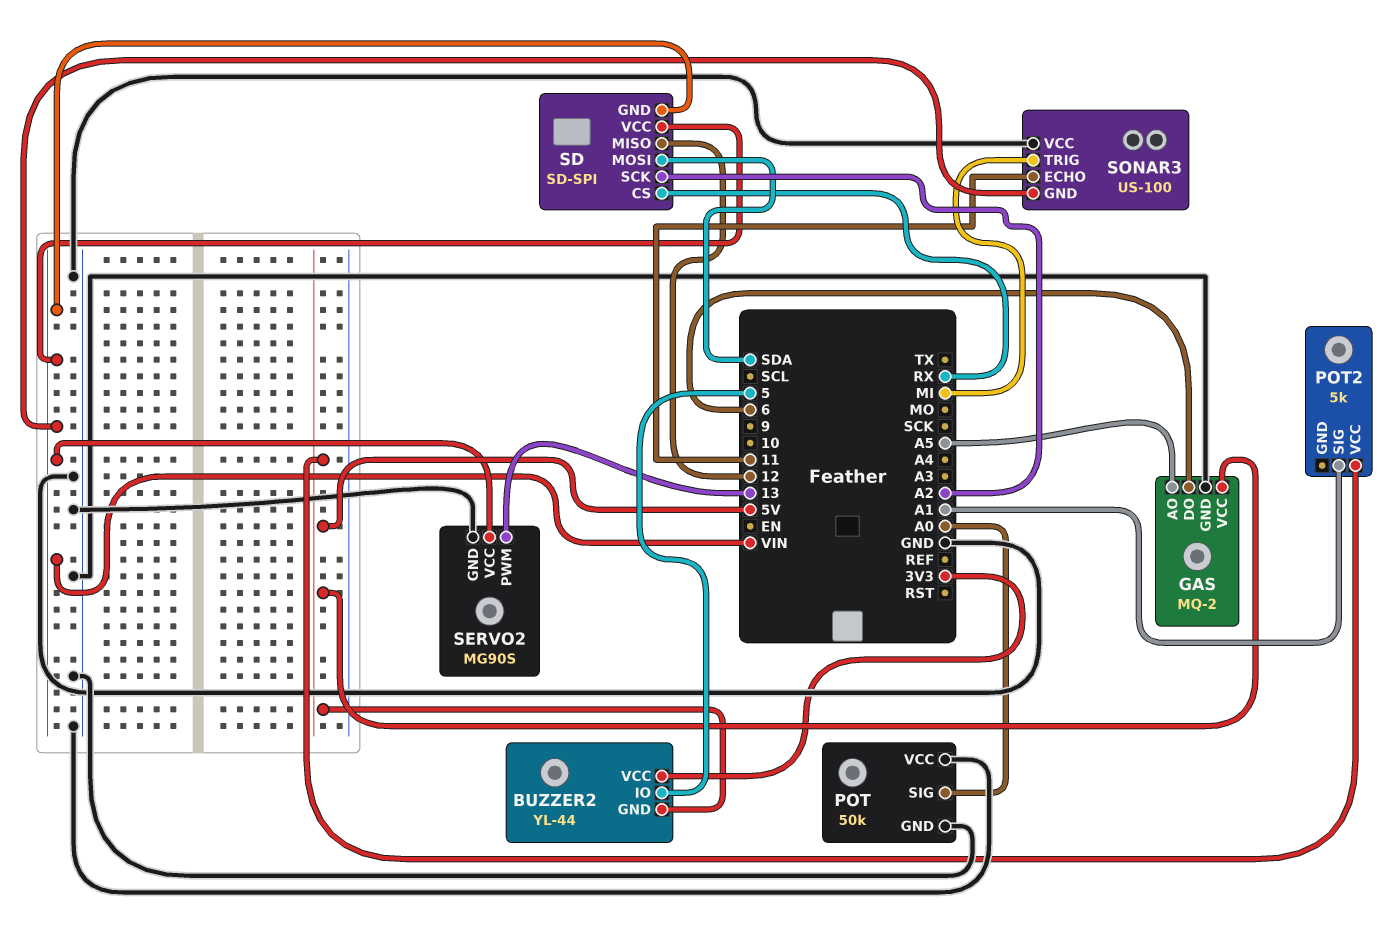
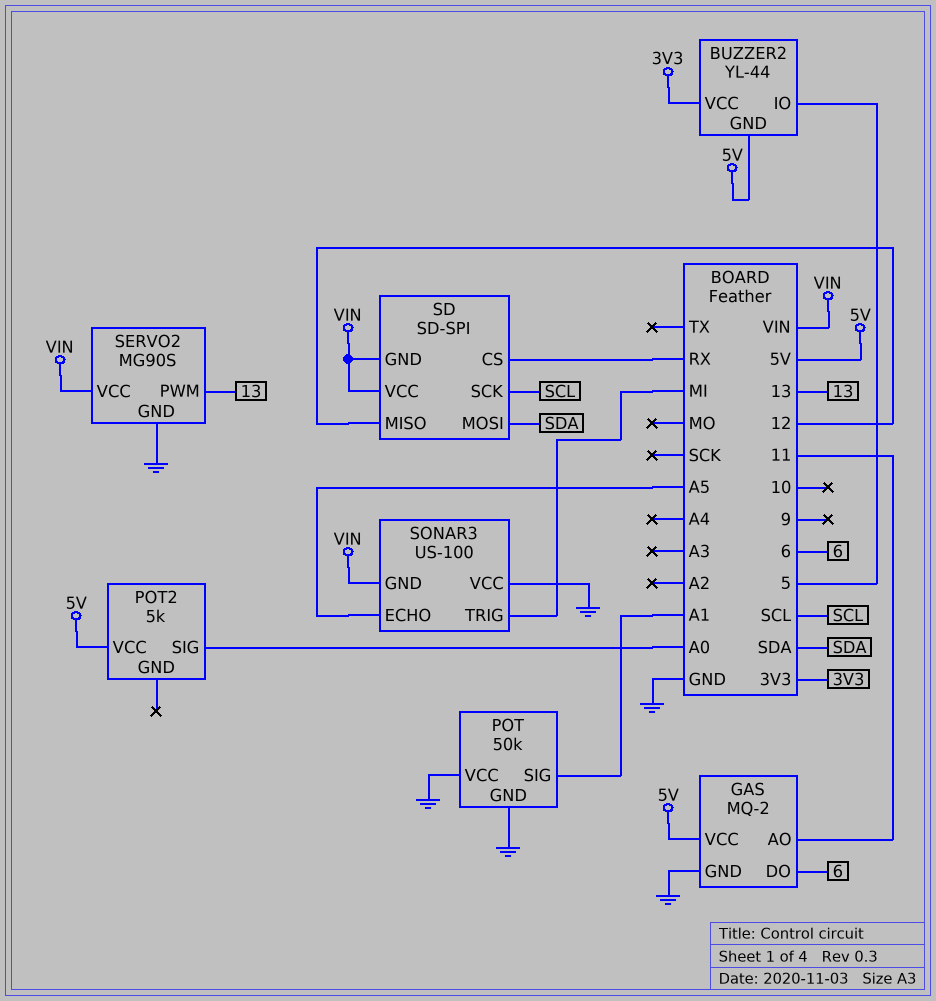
GAS pin AO: A5 -> 11
POT pin SIG: A0 -> A1
POT2 pin SIG: A1 -> A0
SD pin SCK: A2 -> SCL
SONAR3 pin ECHO: 11 -> A5

